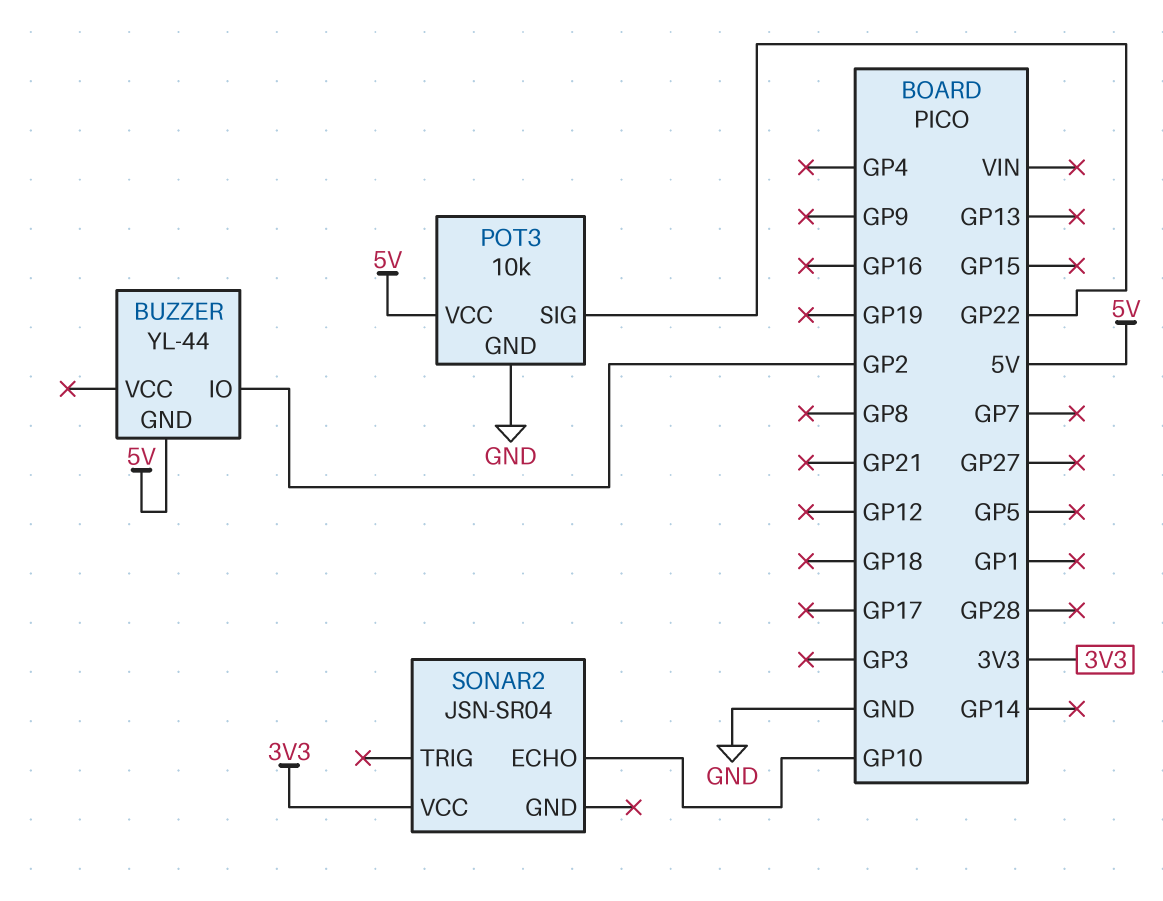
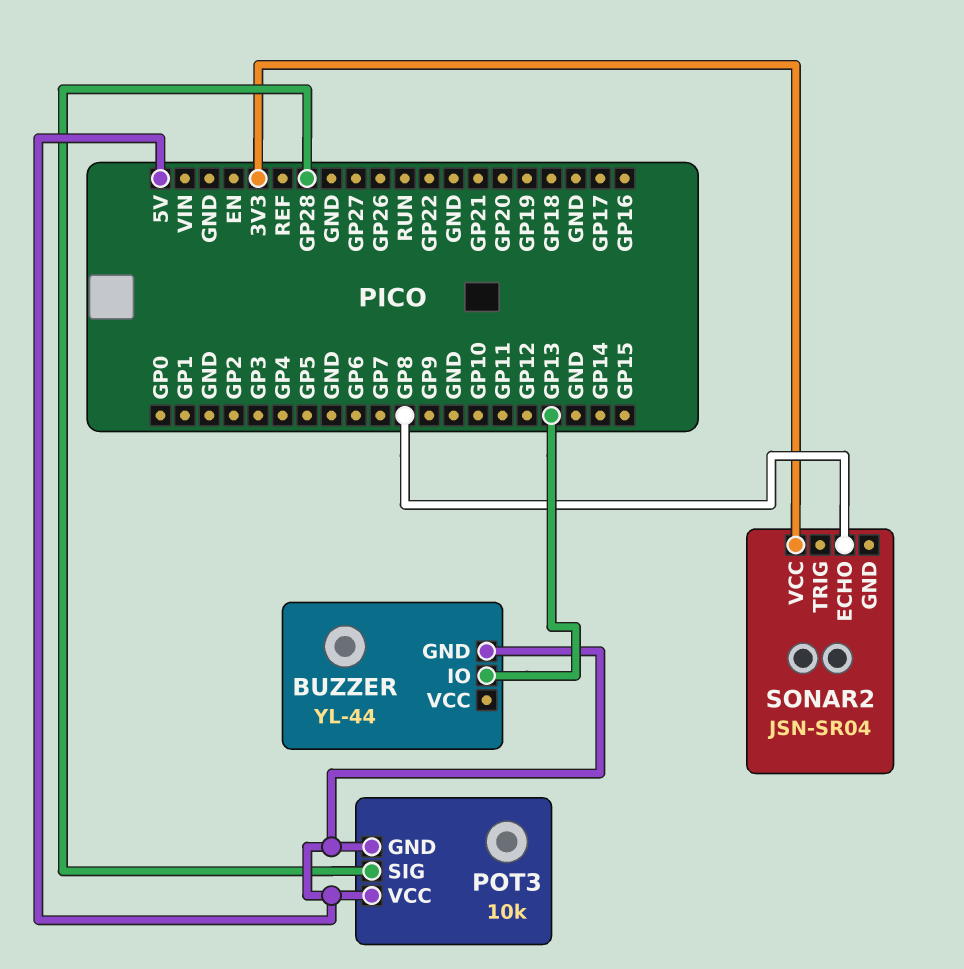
BUZZER pin IO: GP2 -> GP13
POT3 pin GND: GND -> 5V
POT3 pin SIG: GP22 -> GP28
SONAR2 pin ECHO: GP10 -> GP8

